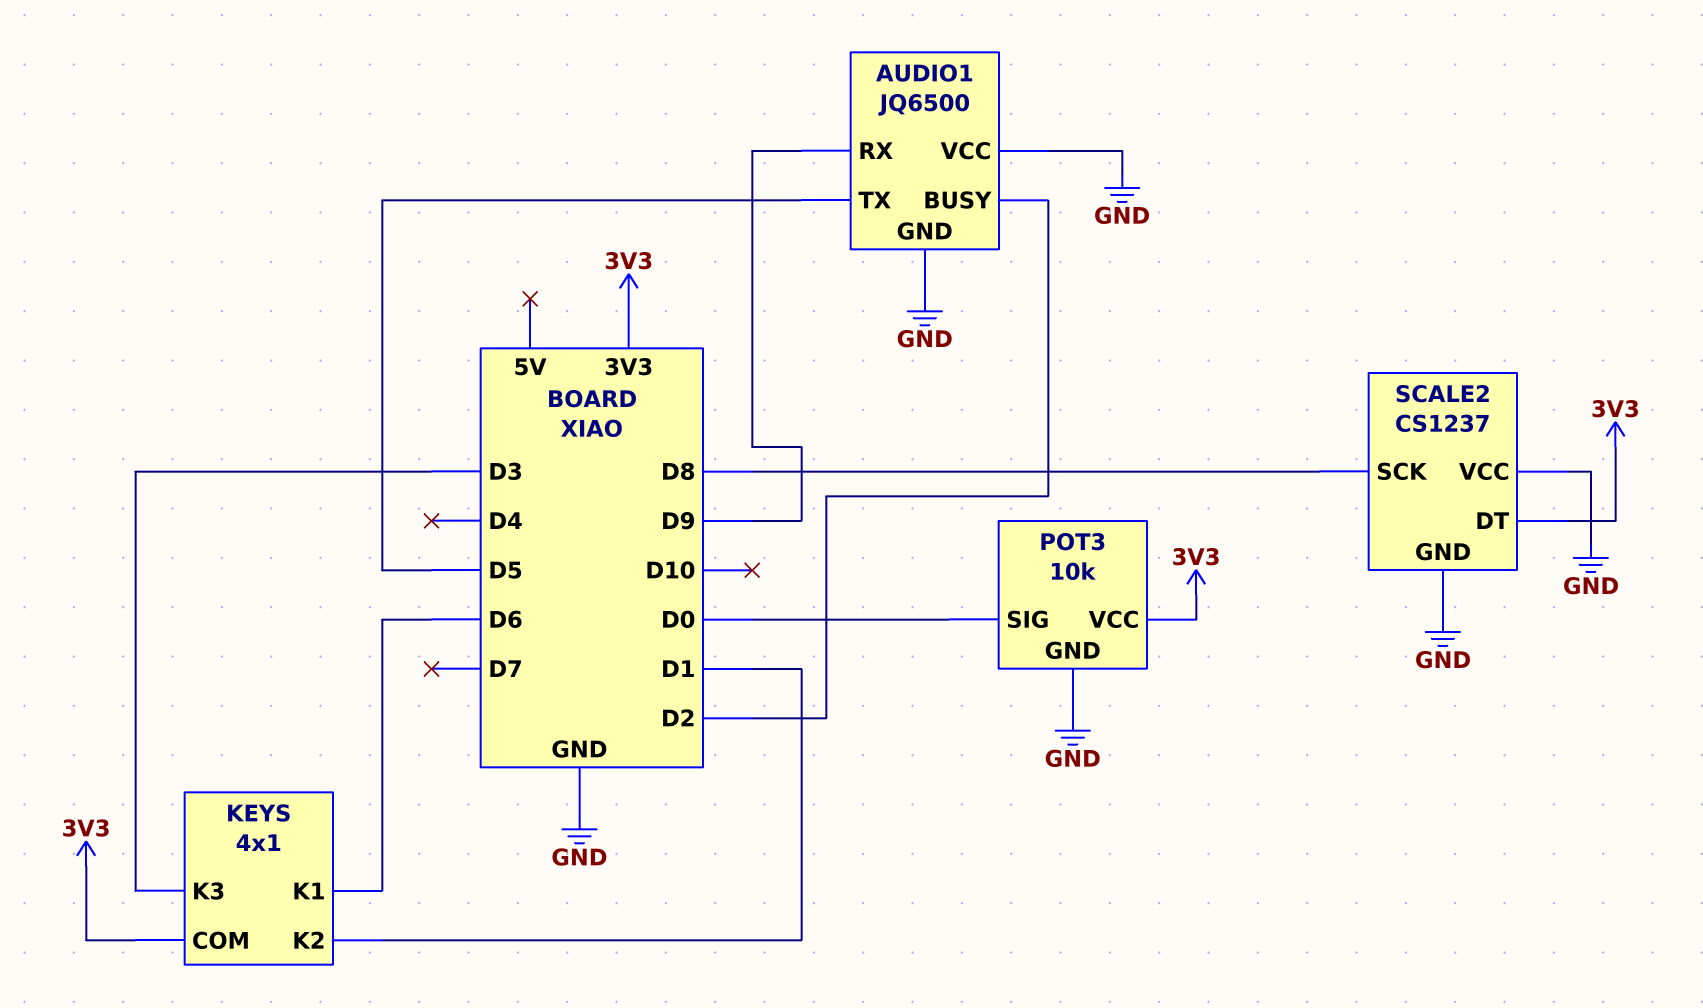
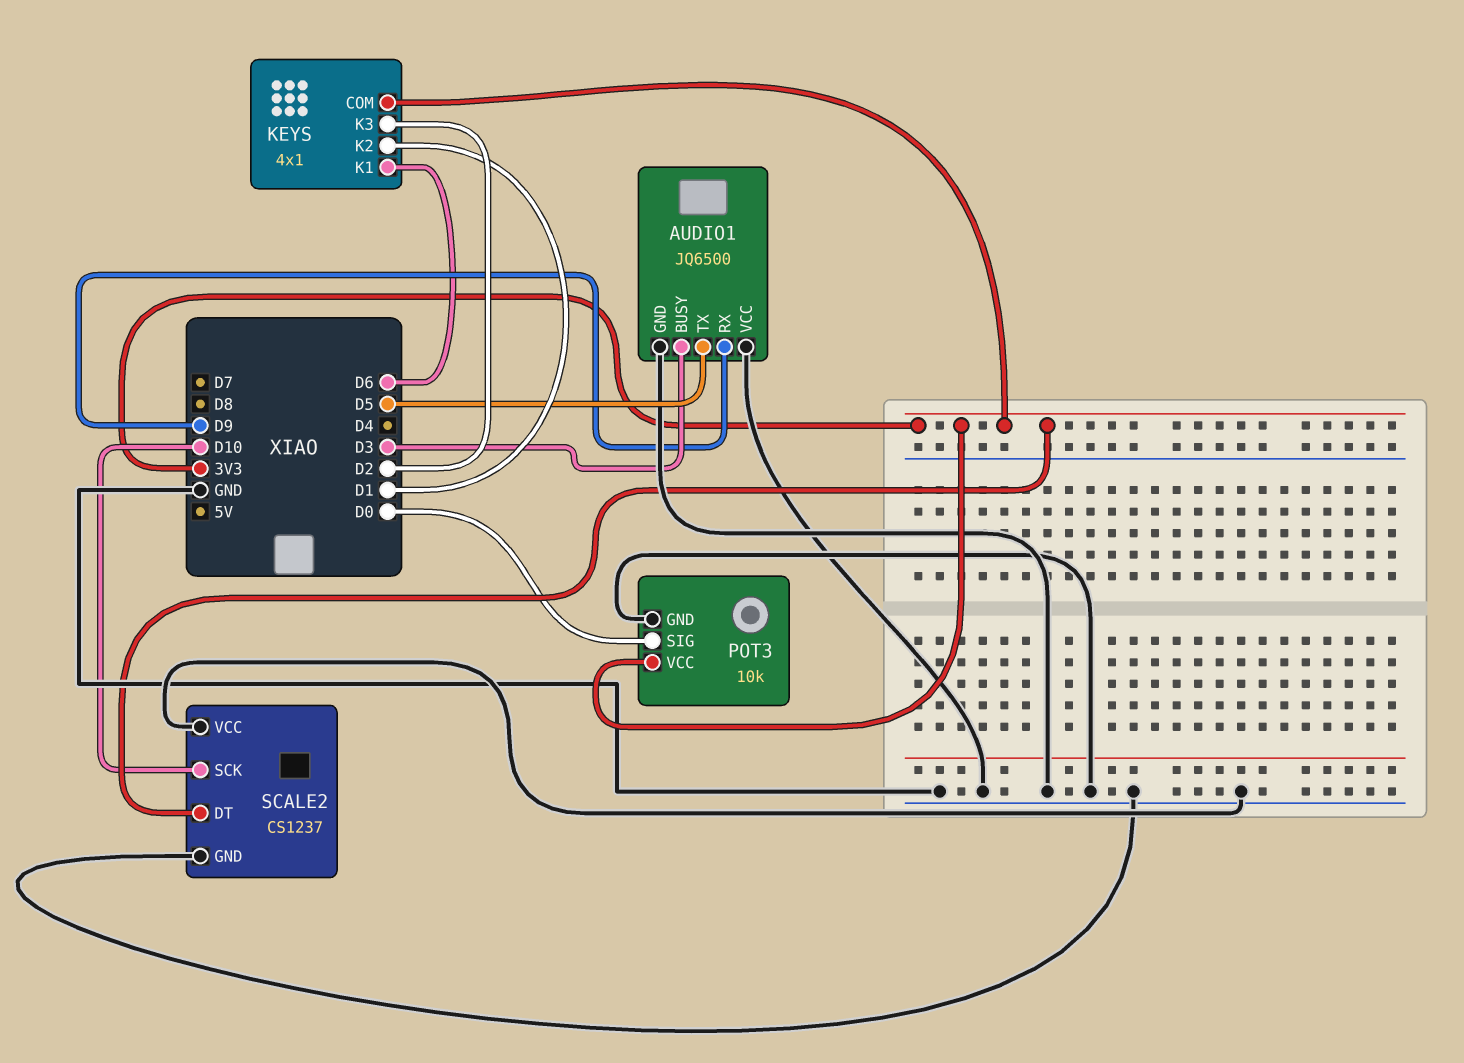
AUDIO1 pin BUSY: D2 -> D3
KEYS pin K3: D3 -> D2
SCALE2 pin SCK: D8 -> D10

